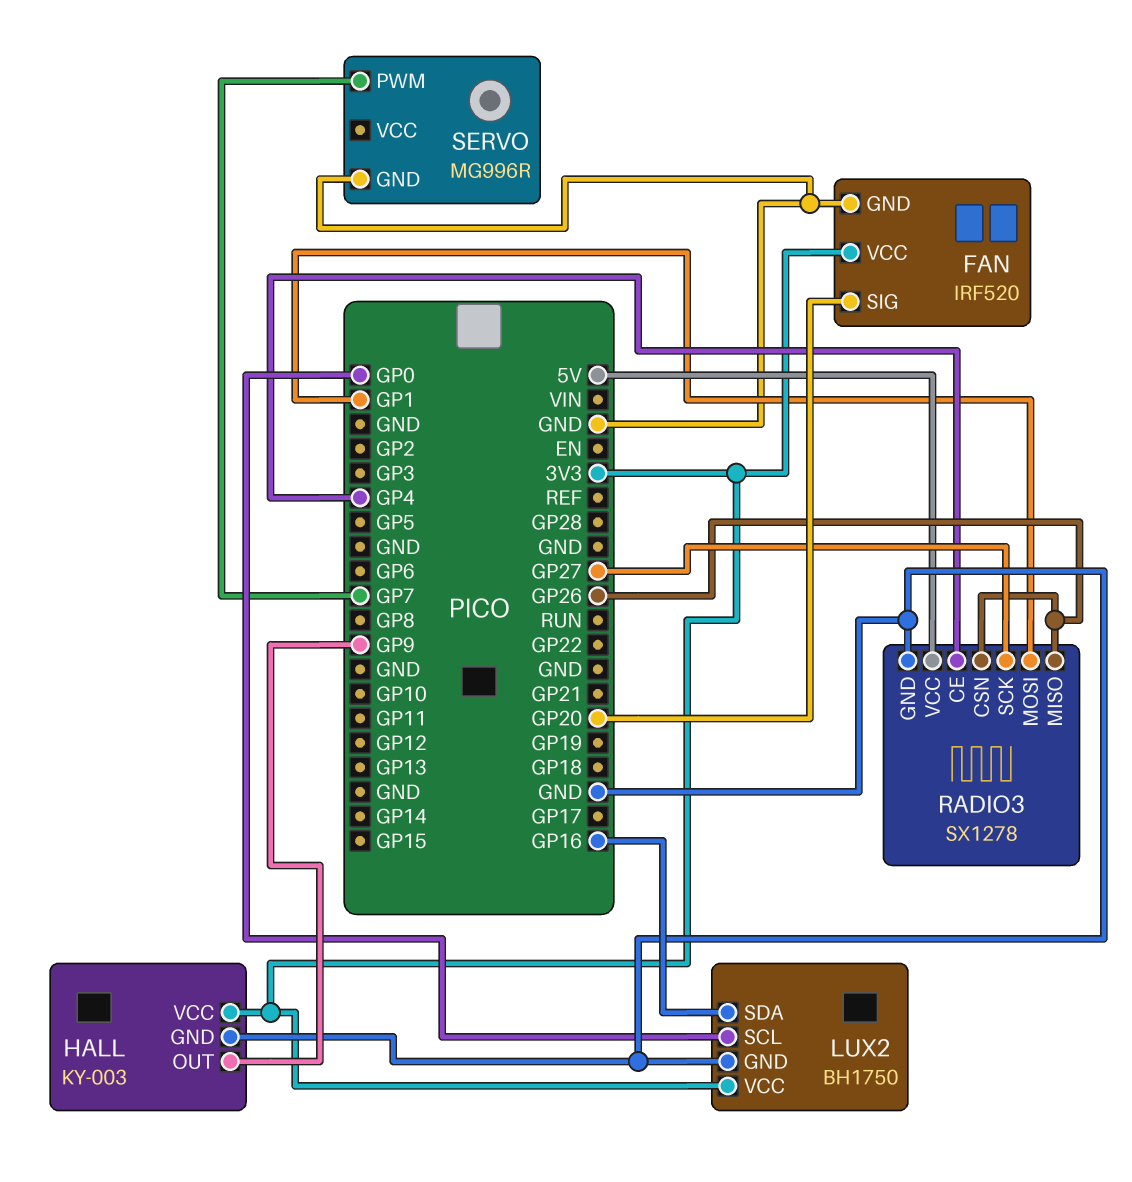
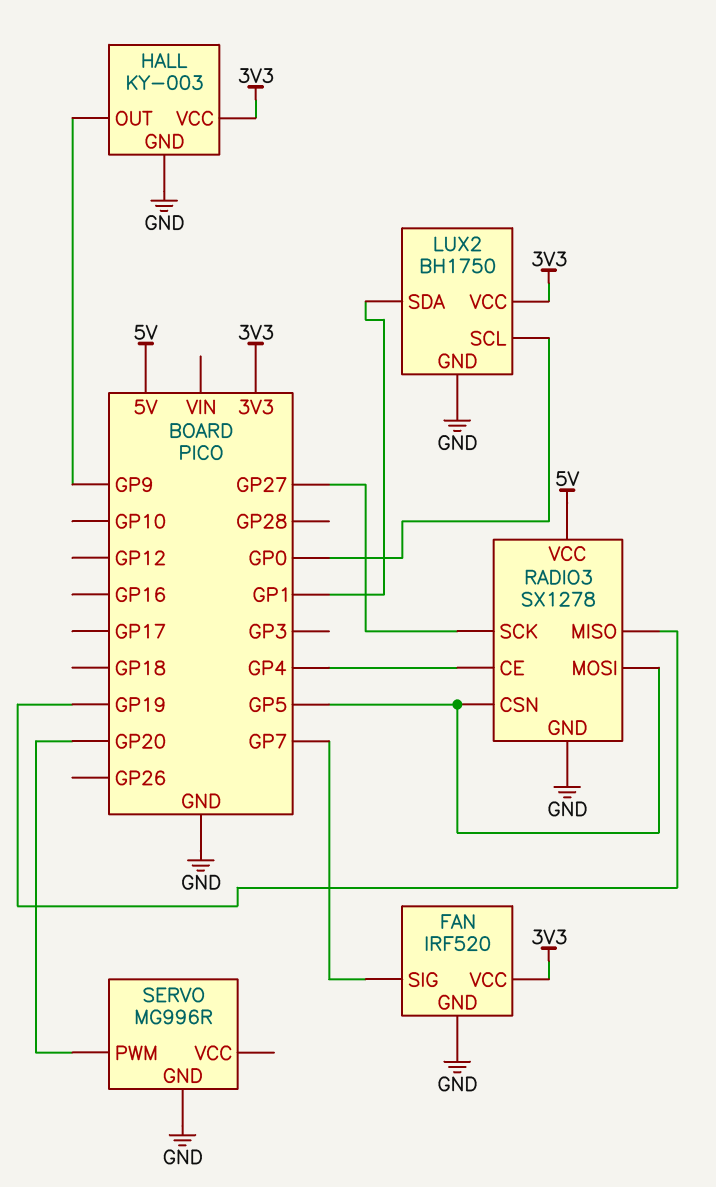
FAN pin SIG: GP20 -> GP7
LUX2 pin SDA: GP16 -> GP1
RADIO3 pin CSN: GP26 -> GP5
RADIO3 pin MISO: GP26 -> GP19
RADIO3 pin MOSI: GP1 -> GP5
SERVO pin PWM: GP7 -> GP20

